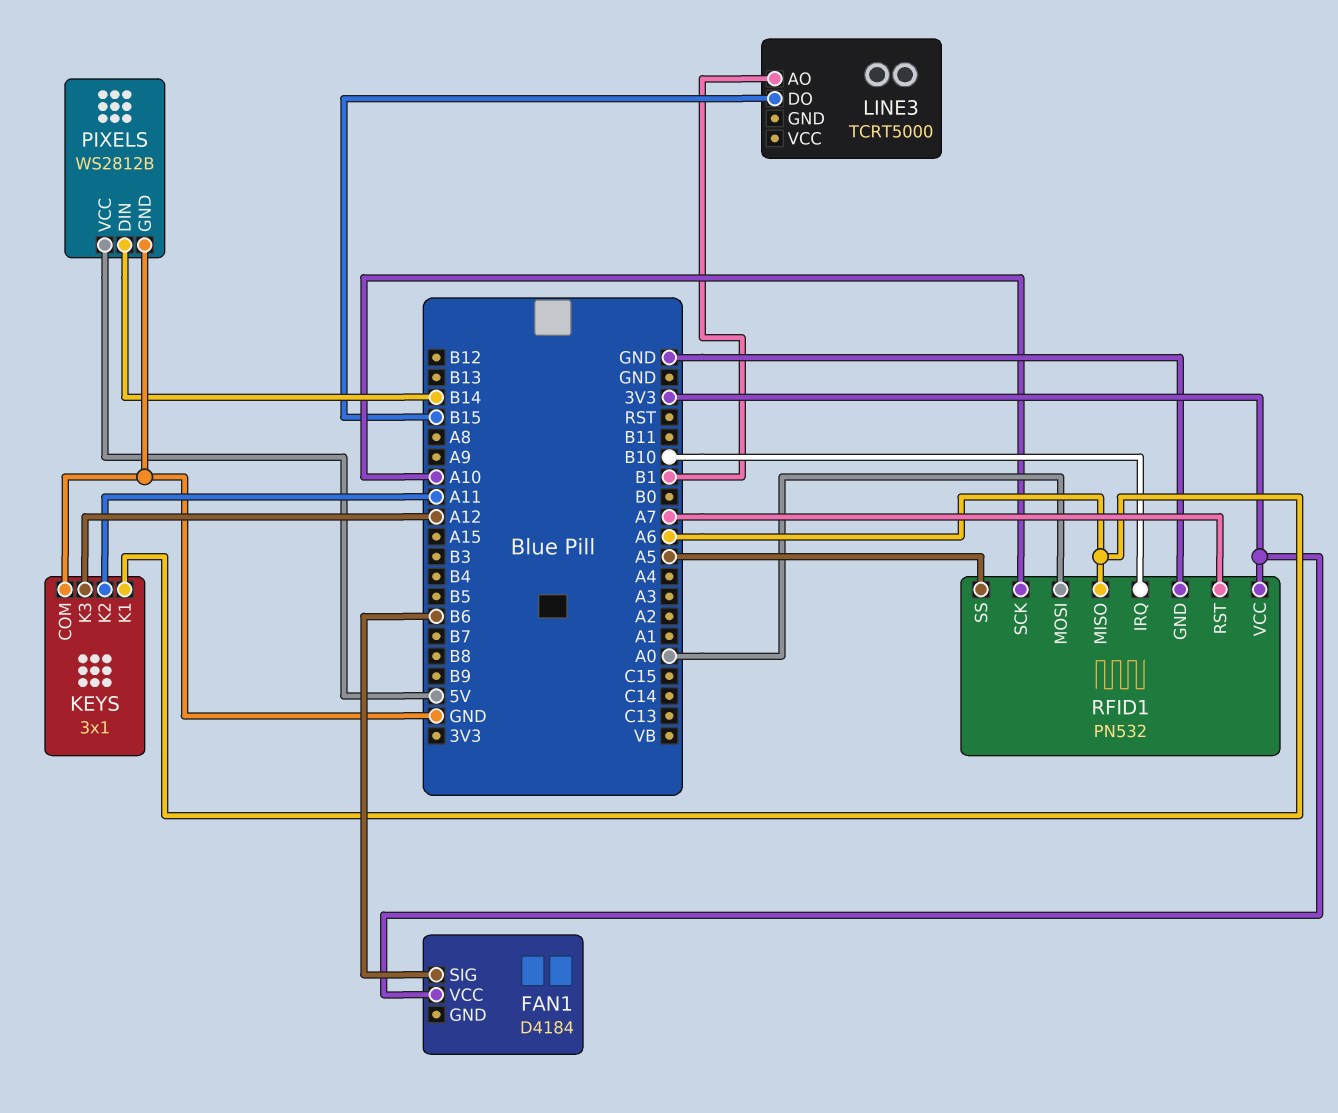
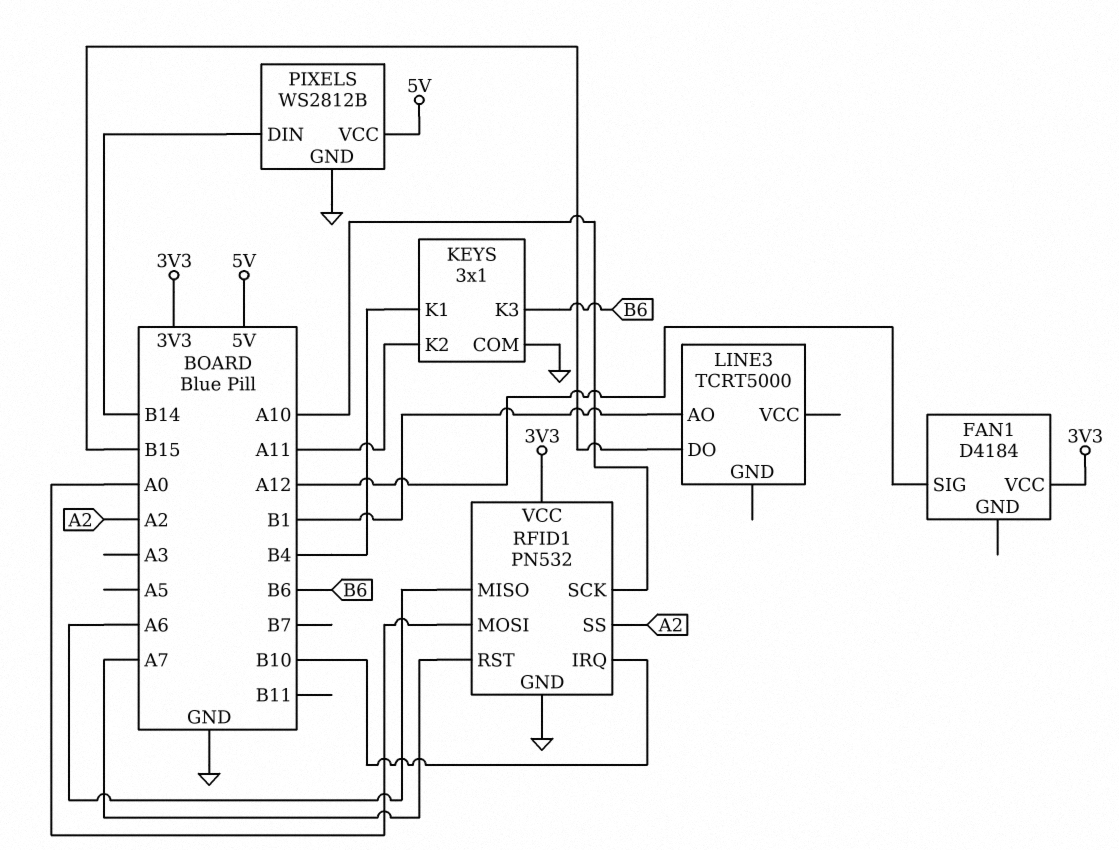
FAN1 pin SIG: B6 -> A12
KEYS pin K1: A6 -> B4
KEYS pin K3: A12 -> B6
RFID1 pin SS: A5 -> A2

